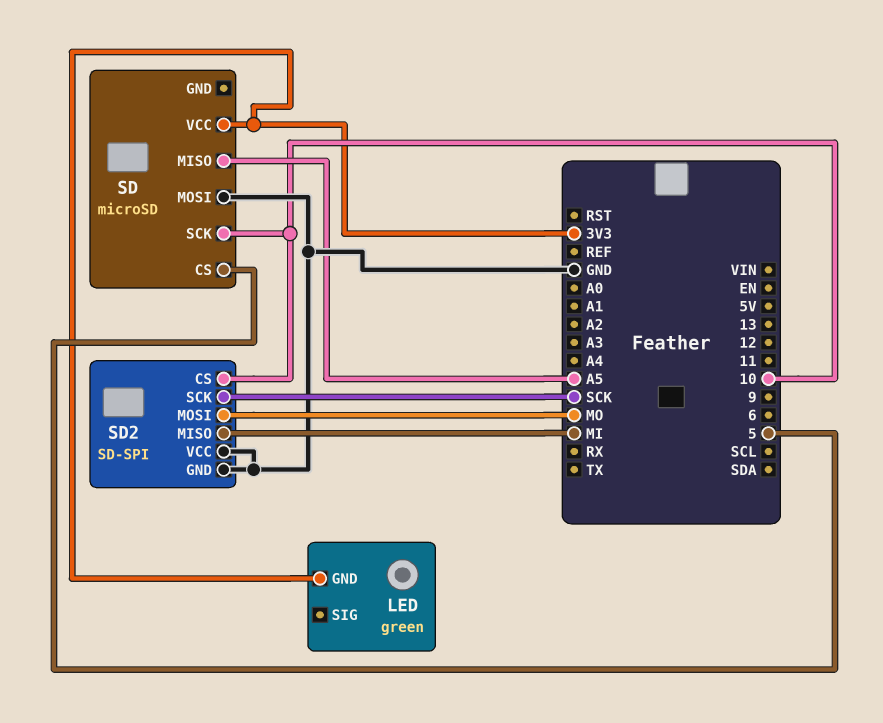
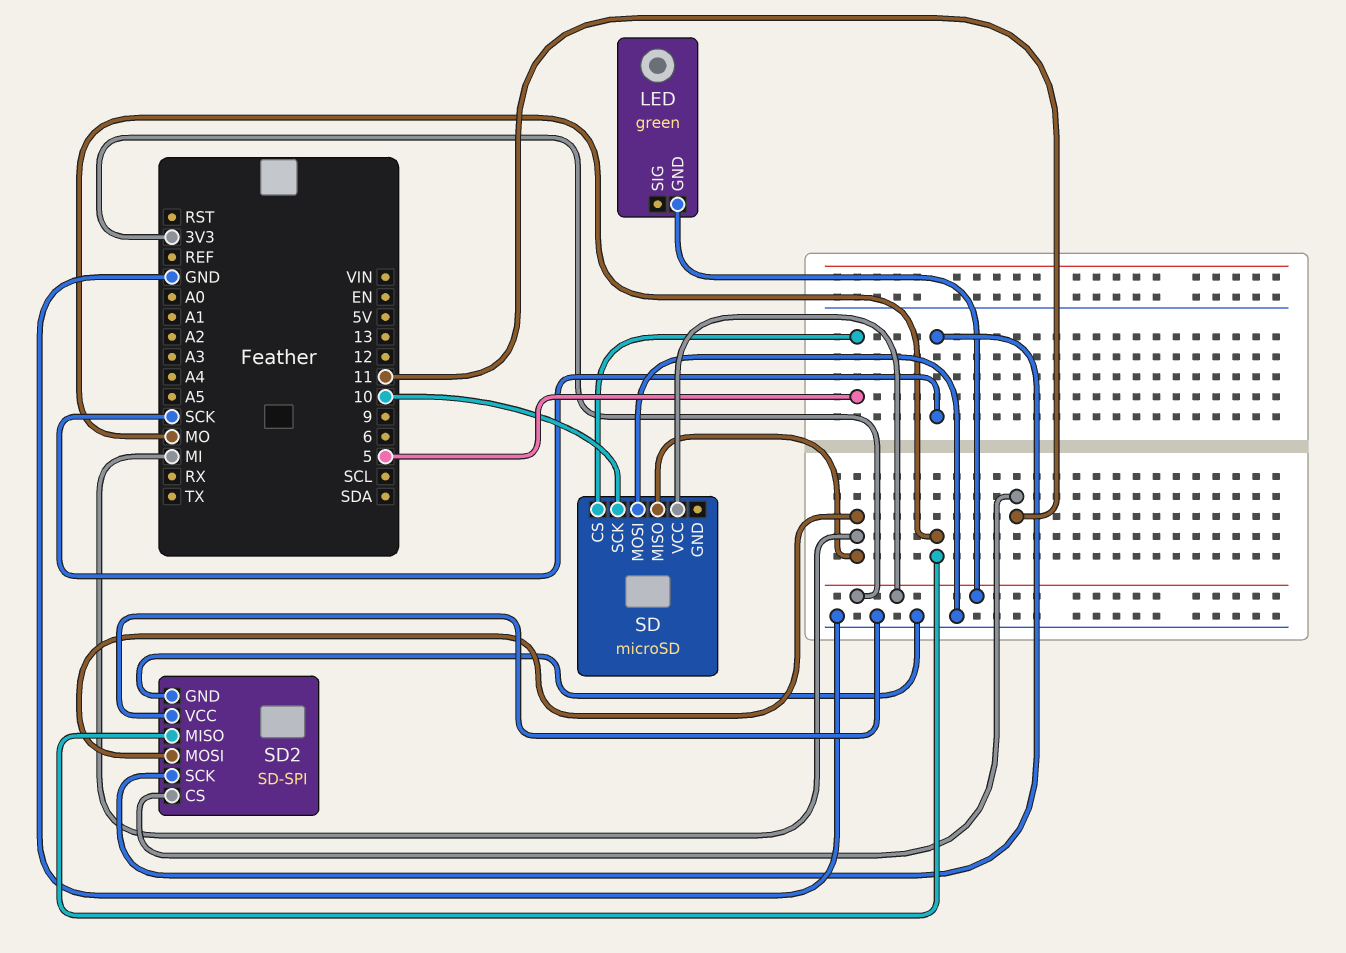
SD pin MISO: A5 -> MI
SD2 pin CS: 10 -> 11
SD2 pin MISO: MI -> MO
SD2 pin MOSI: MO -> MI

